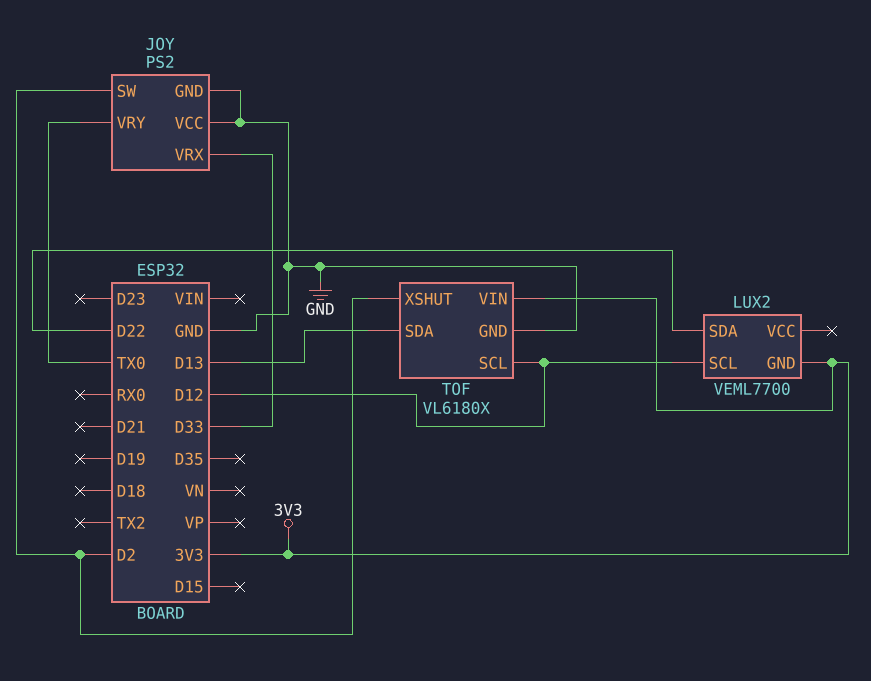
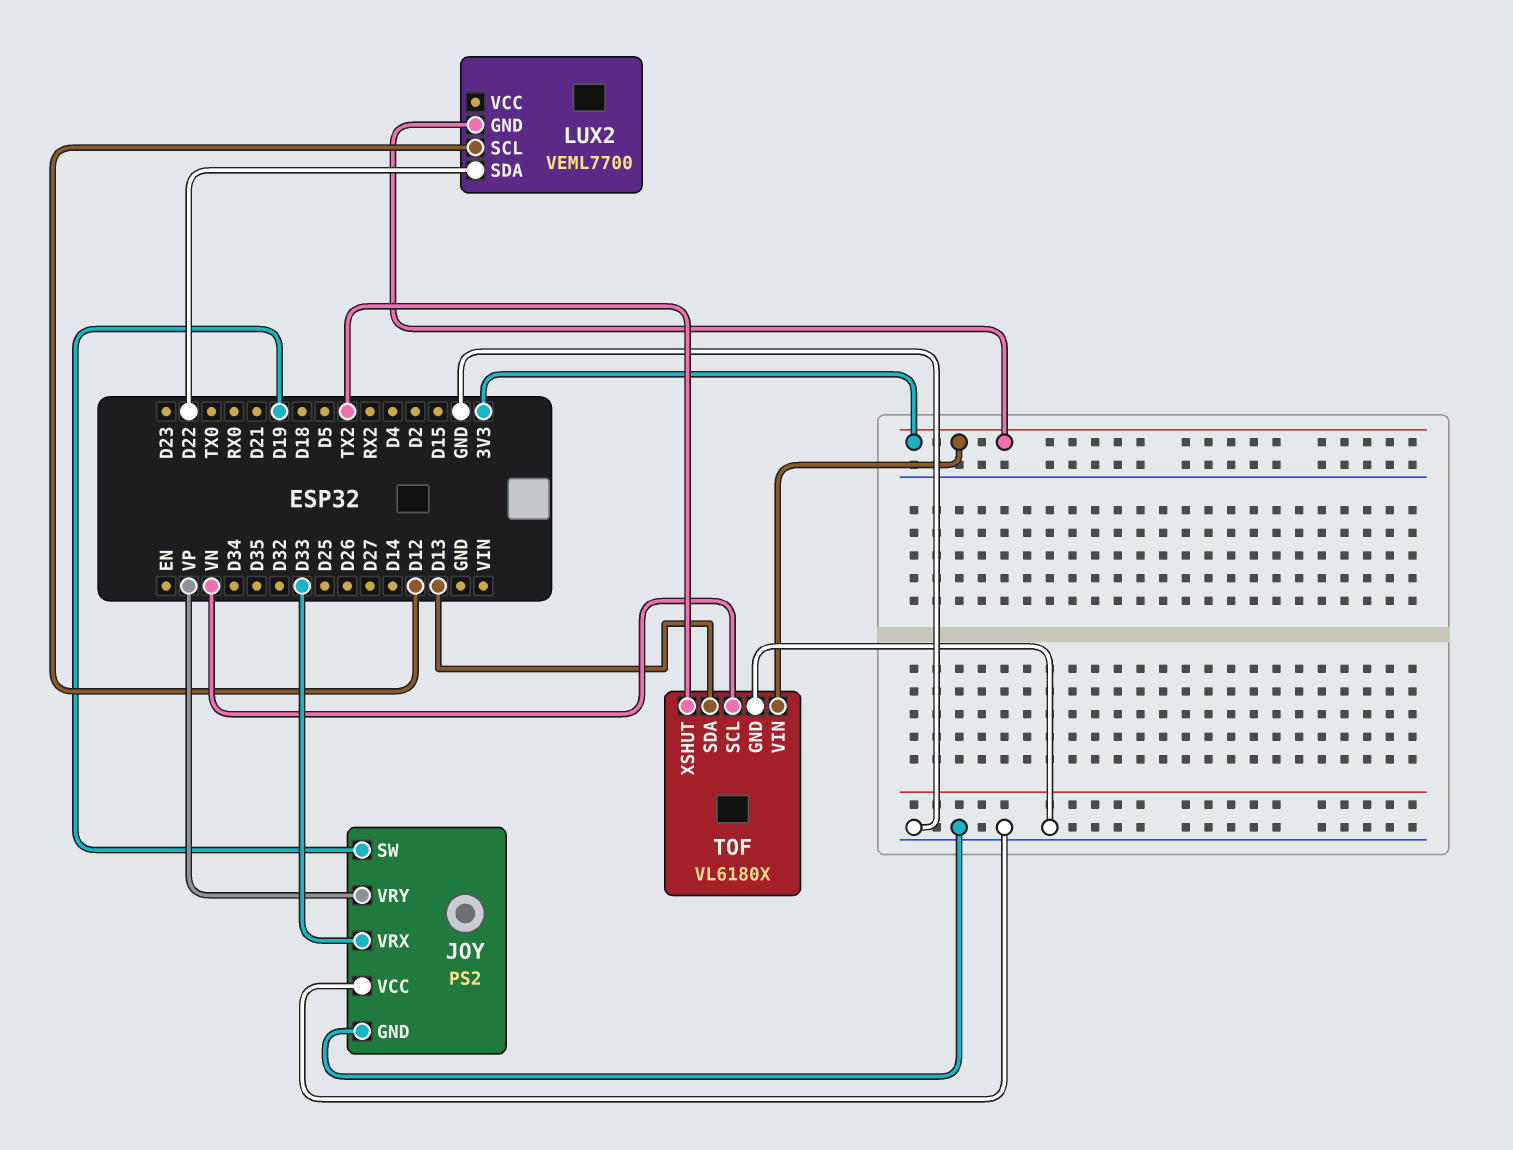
JOY pin SW: D2 -> D19
JOY pin VRY: TX0 -> VP
TOF pin SCL: D12 -> VN
TOF pin XSHUT: D2 -> TX2

